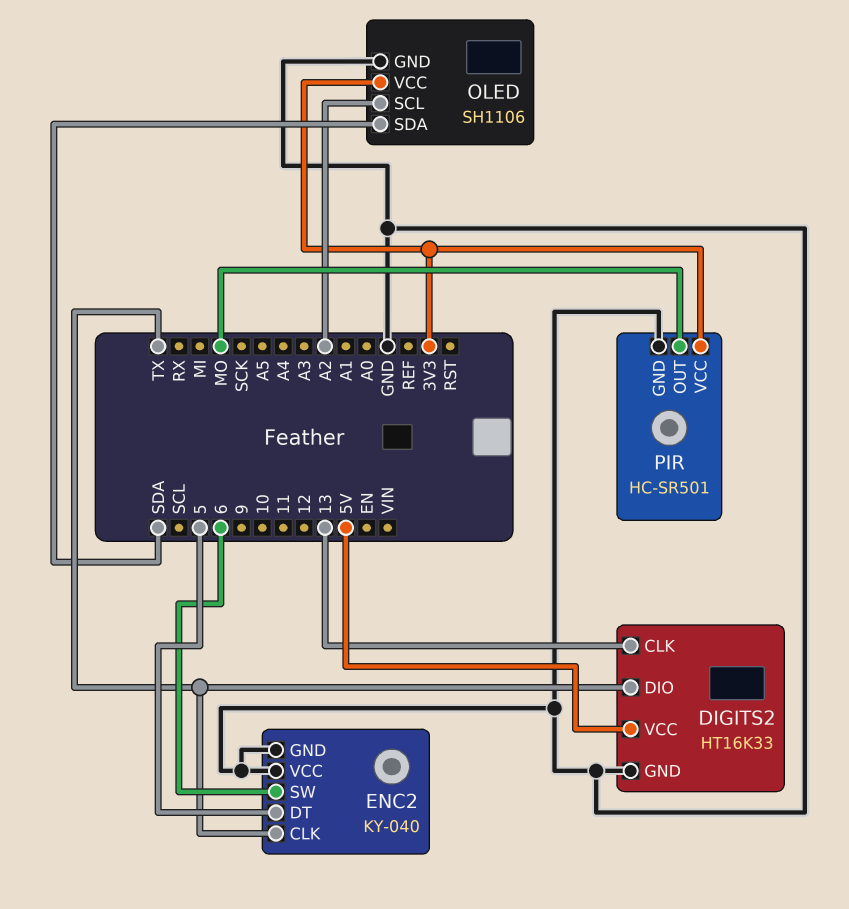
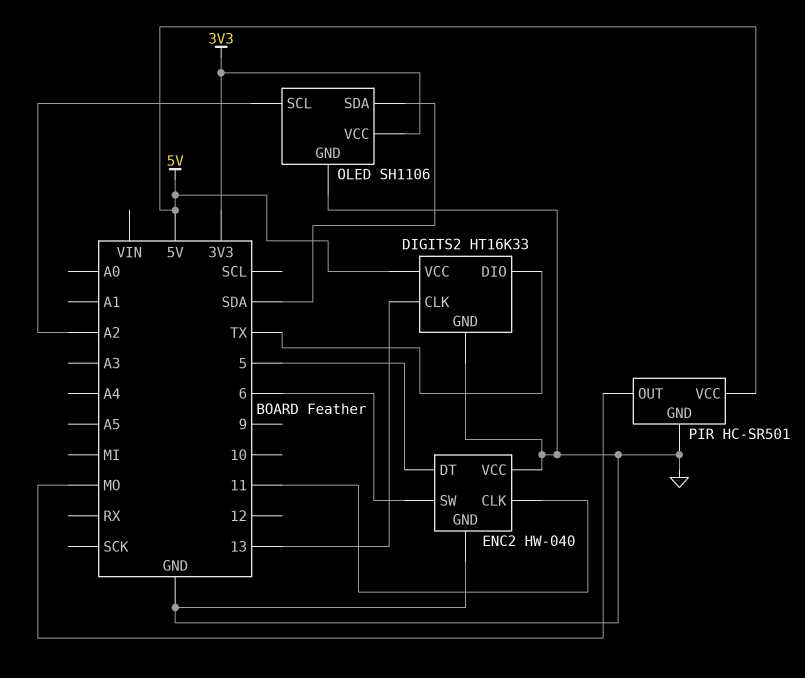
ENC2: KY-040 -> HW-040
ENC2 pin CLK: TX -> 11
PIR pin VCC: 3V3 -> 5V

